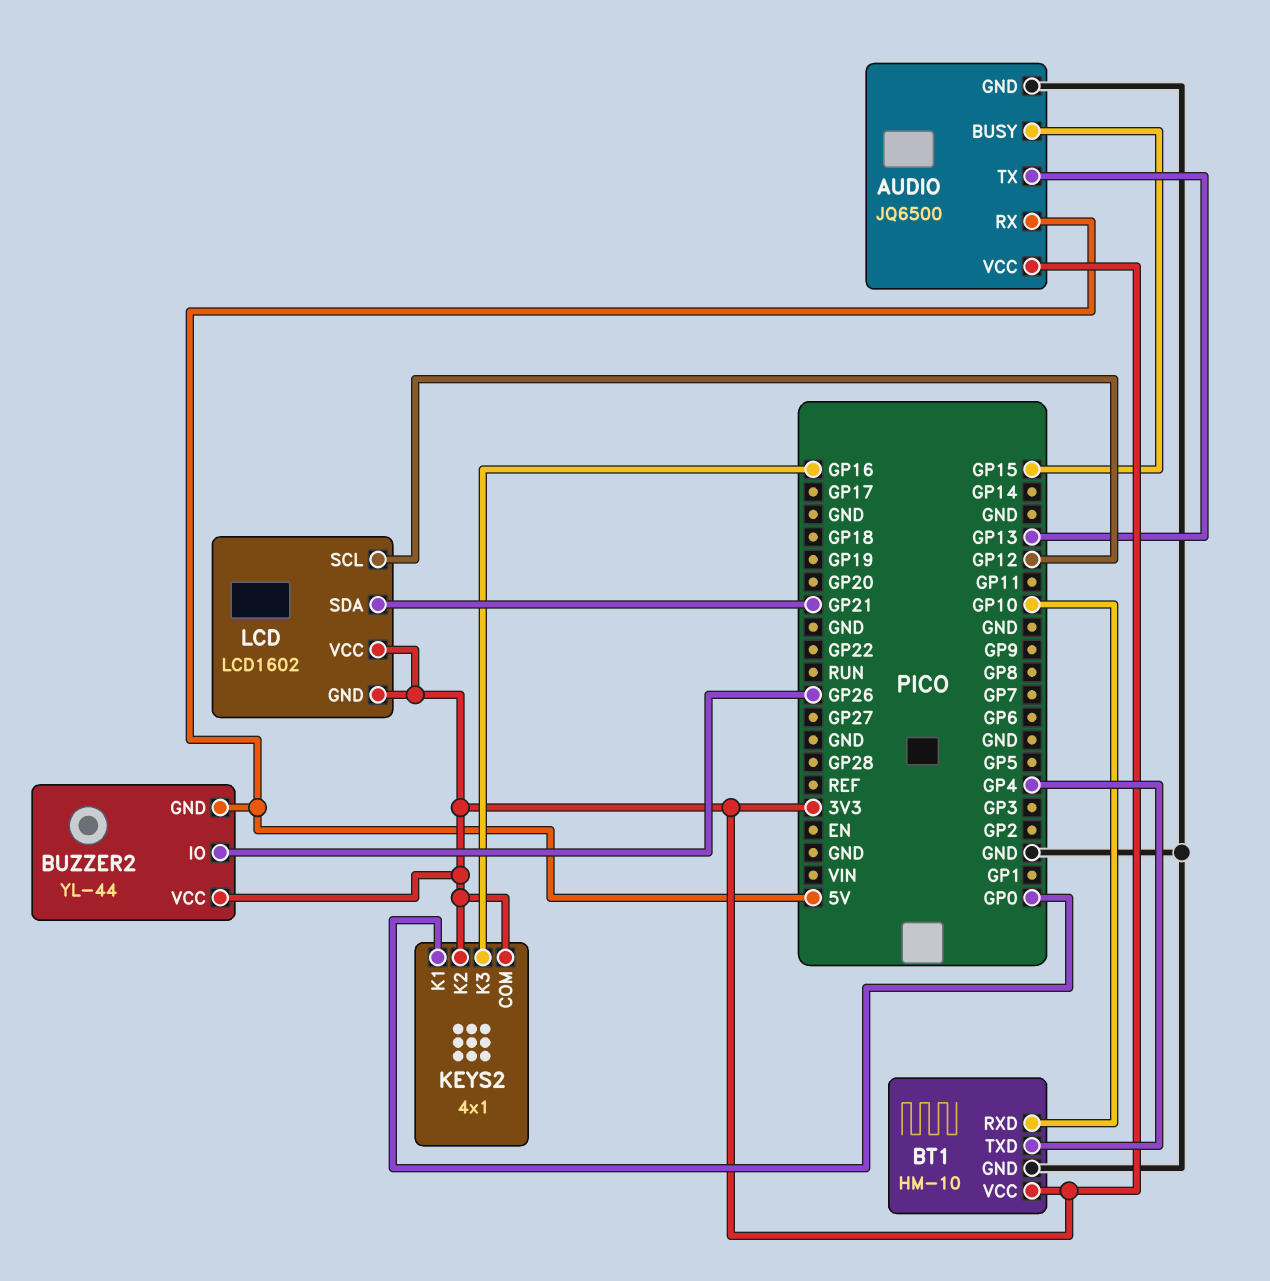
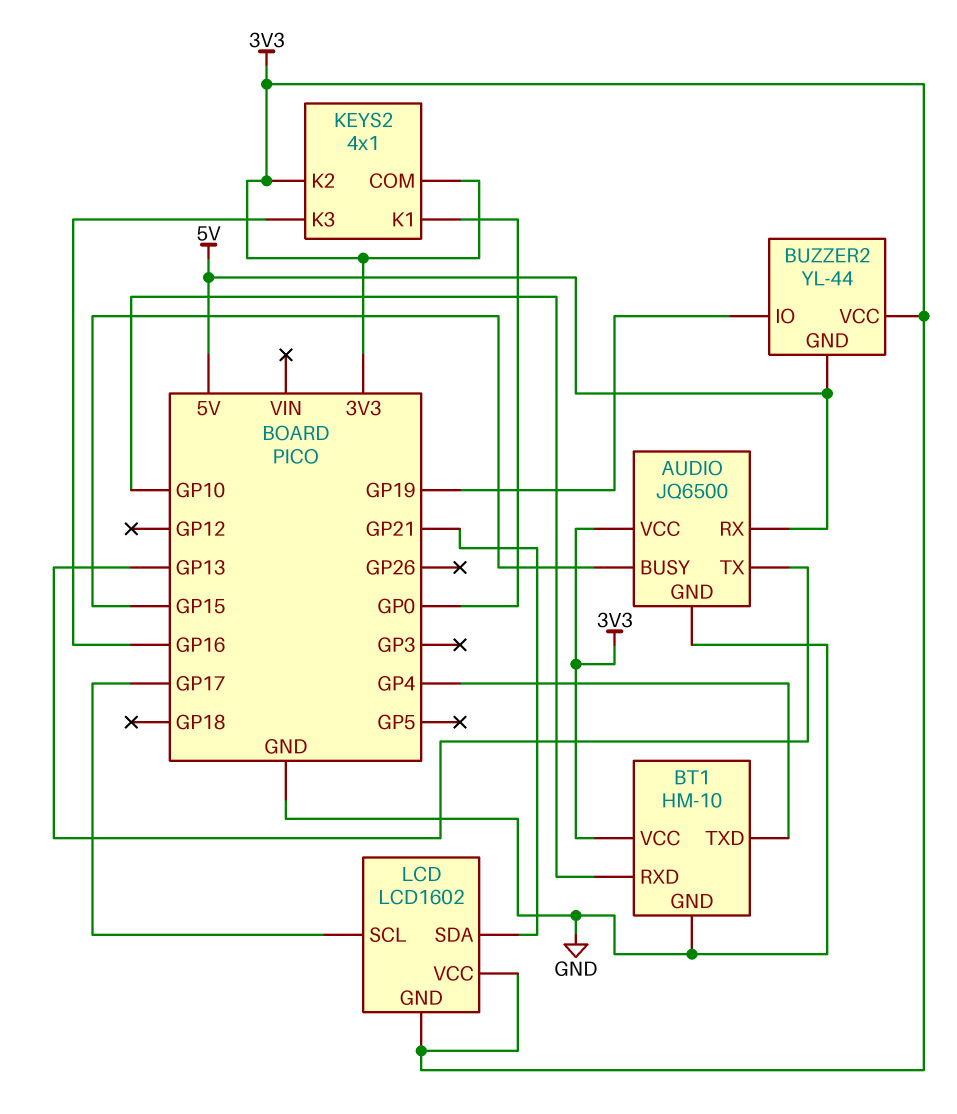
BUZZER2 pin IO: GP26 -> GP19
LCD pin SCL: GP12 -> GP17

